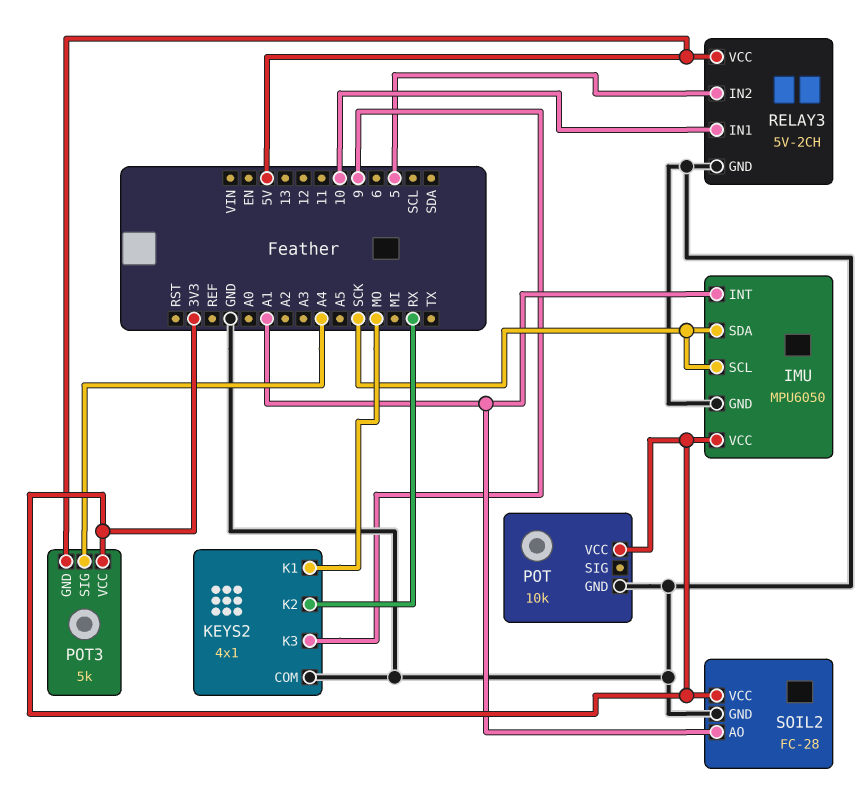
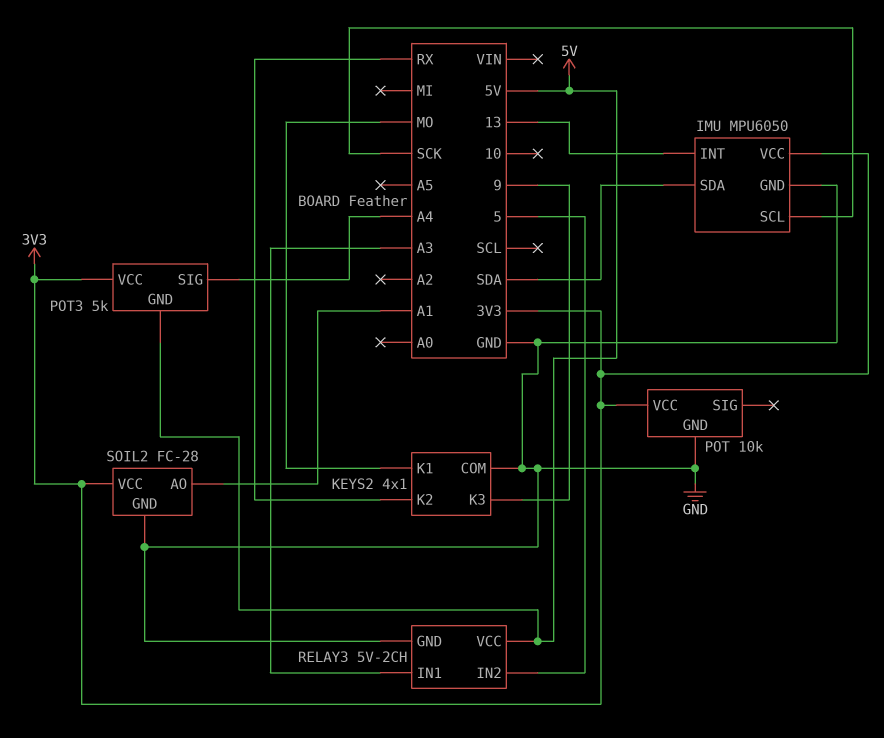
IMU pin INT: A1 -> 13
IMU pin SDA: SCK -> SDA
RELAY3 pin IN1: 10 -> A3

